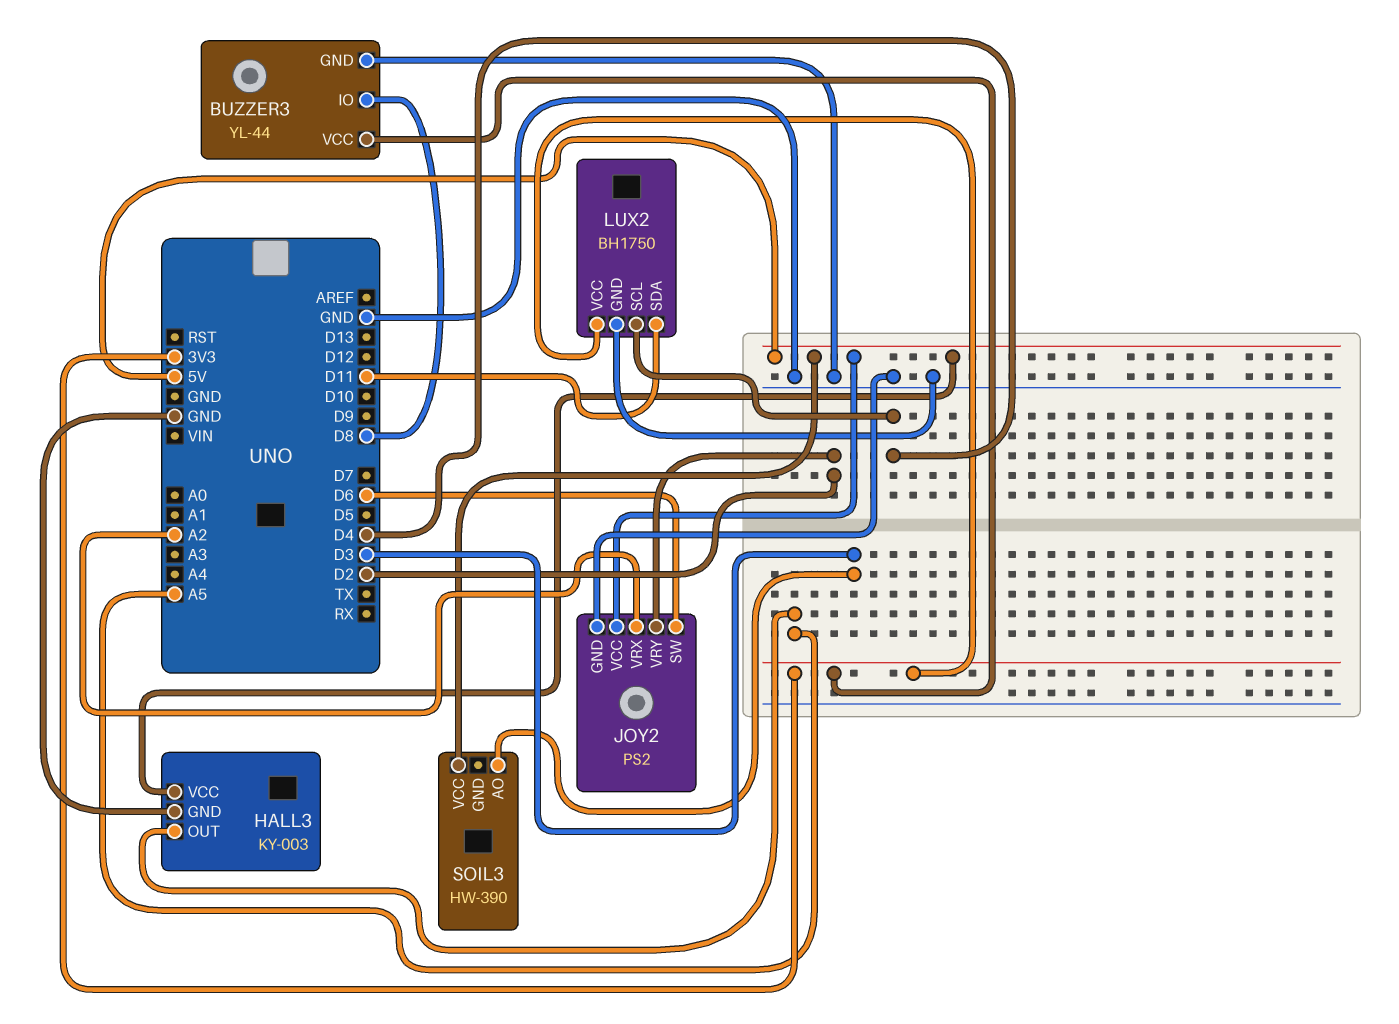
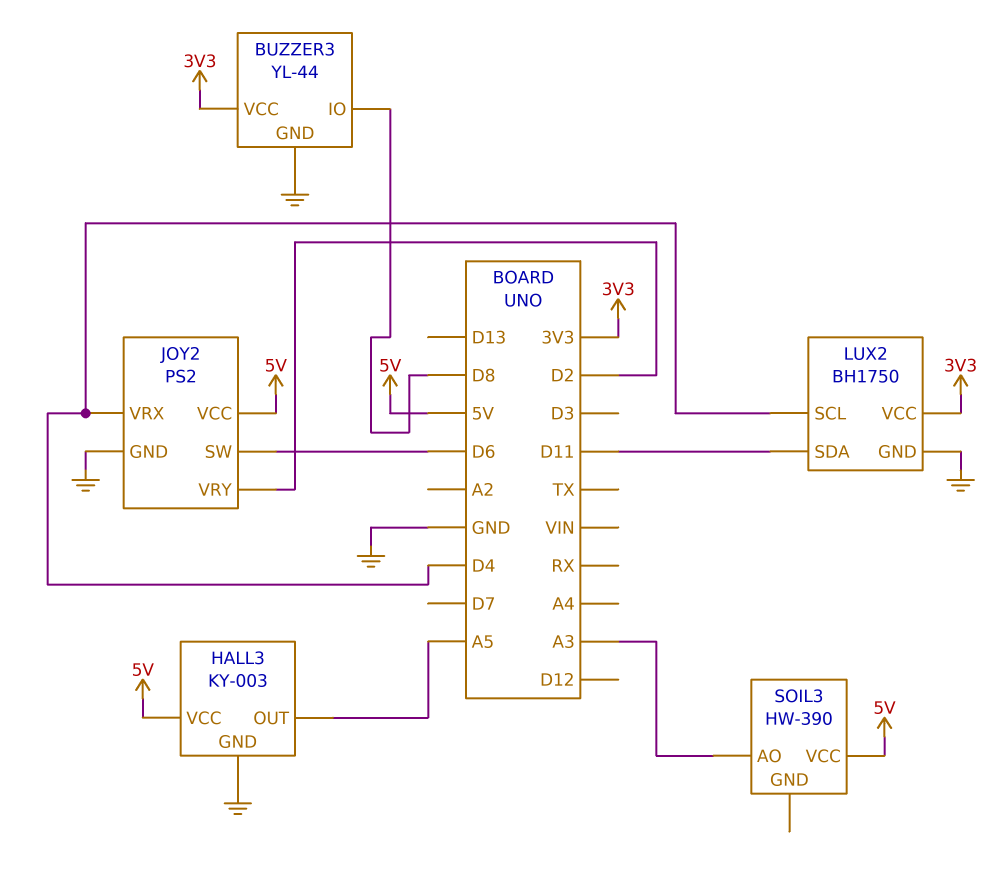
JOY2 pin VRX: A2 -> D4
SOIL3 pin AO: D3 -> A3

